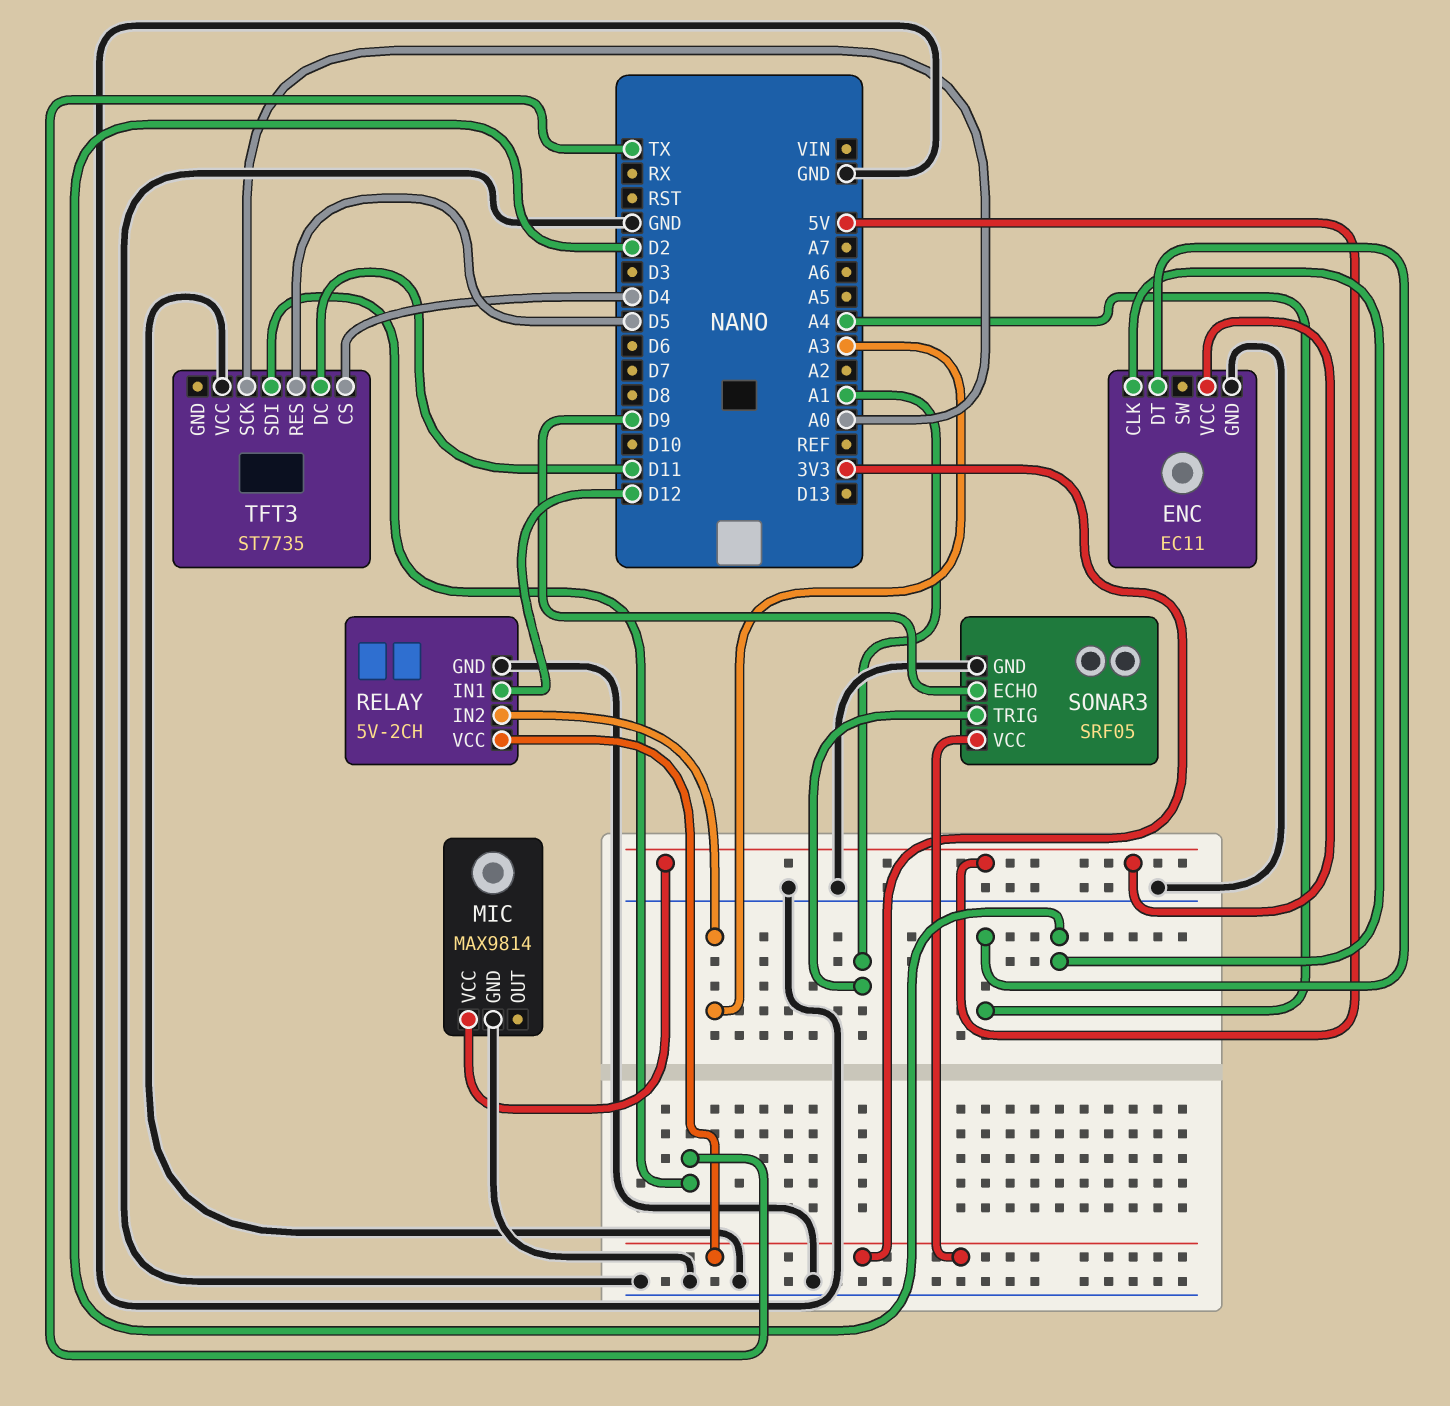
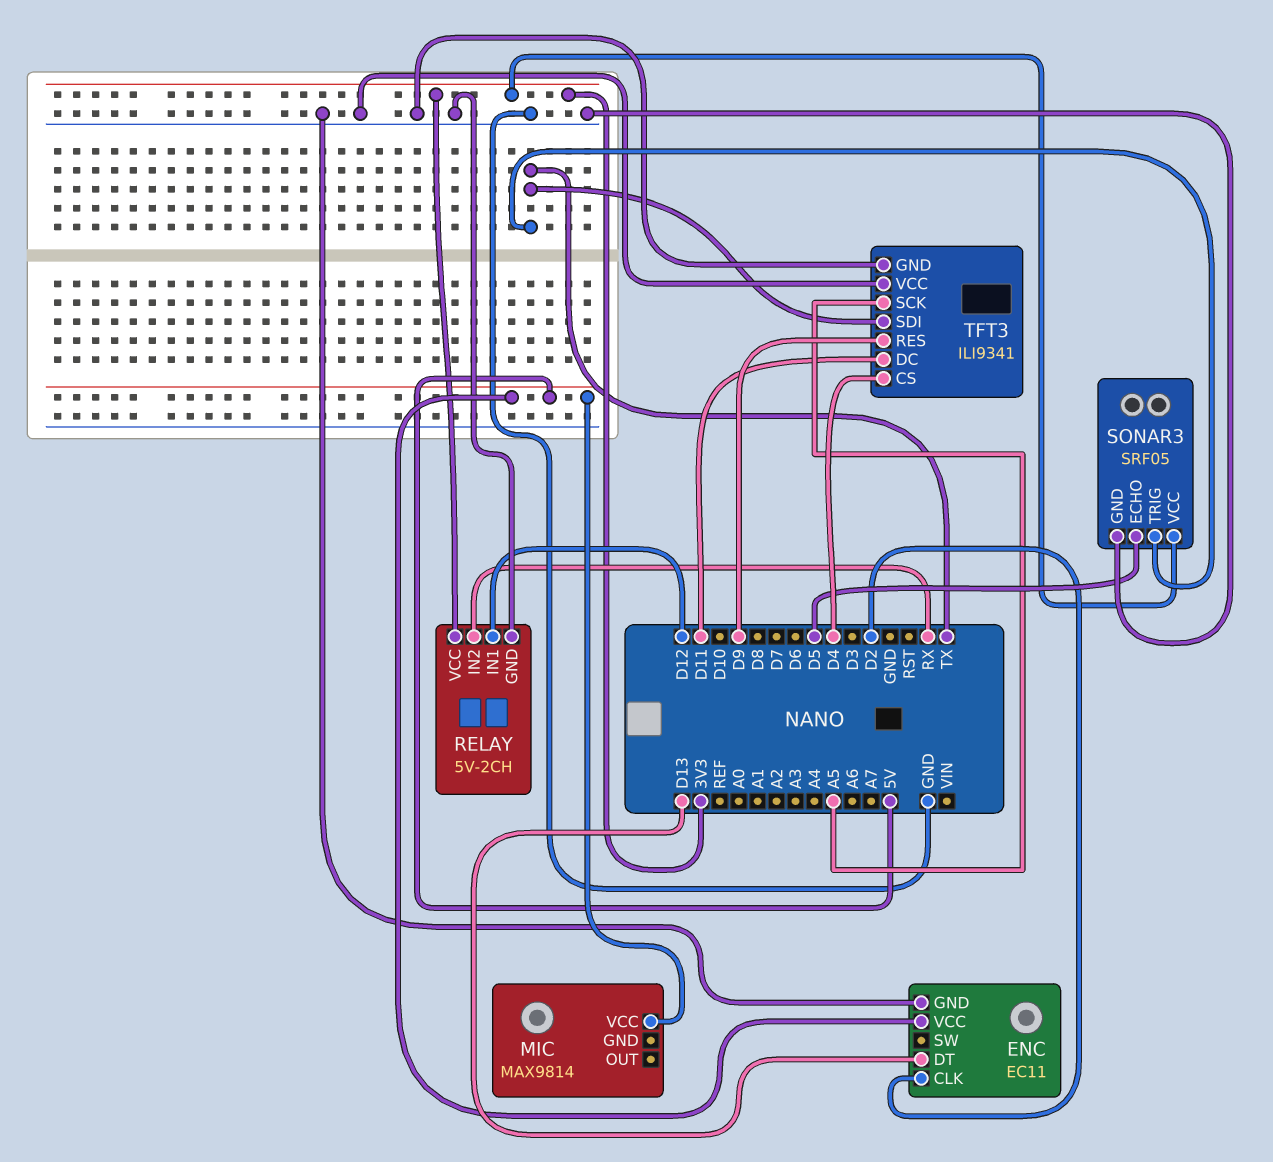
ENC pin DT: A4 -> D13
MIC pin GND: GND -> none
RELAY pin IN2: A3 -> RX
SONAR3 pin ECHO: D9 -> D5
SONAR3 pin TRIG: A1 -> TX
TFT3: ST7735 -> ILI9341
TFT3 pin GND: none -> GND
TFT3 pin RES: D5 -> D9
TFT3 pin SCK: A0 -> A5

